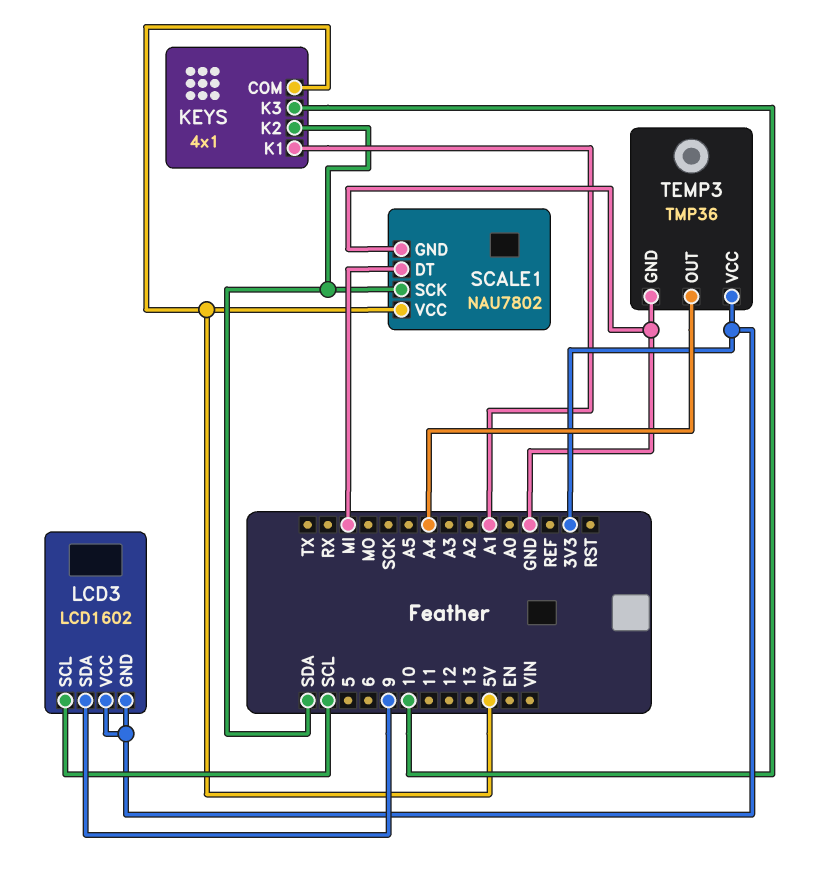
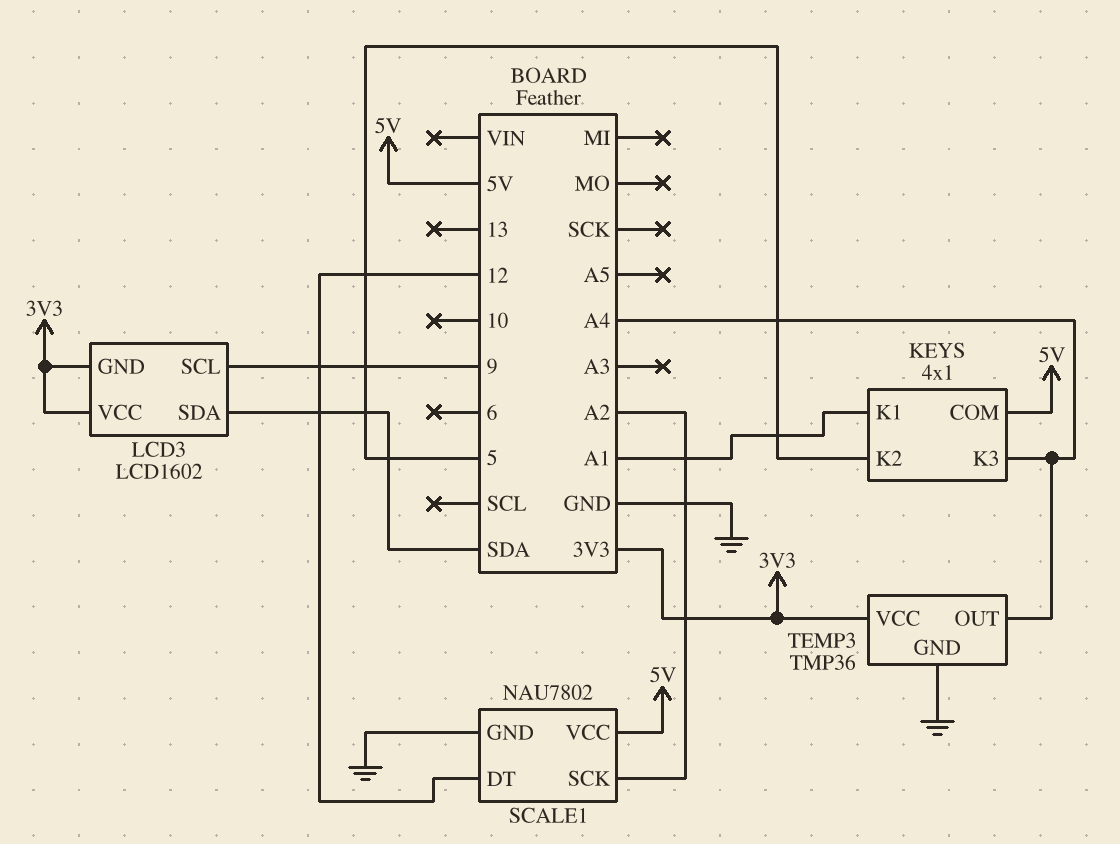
KEYS pin K2: SDA -> 5
KEYS pin K3: 10 -> A4
LCD3 pin SCL: SCL -> 9
LCD3 pin SDA: 9 -> SDA
SCALE1 pin DT: MI -> 12
SCALE1 pin SCK: SDA -> A2

